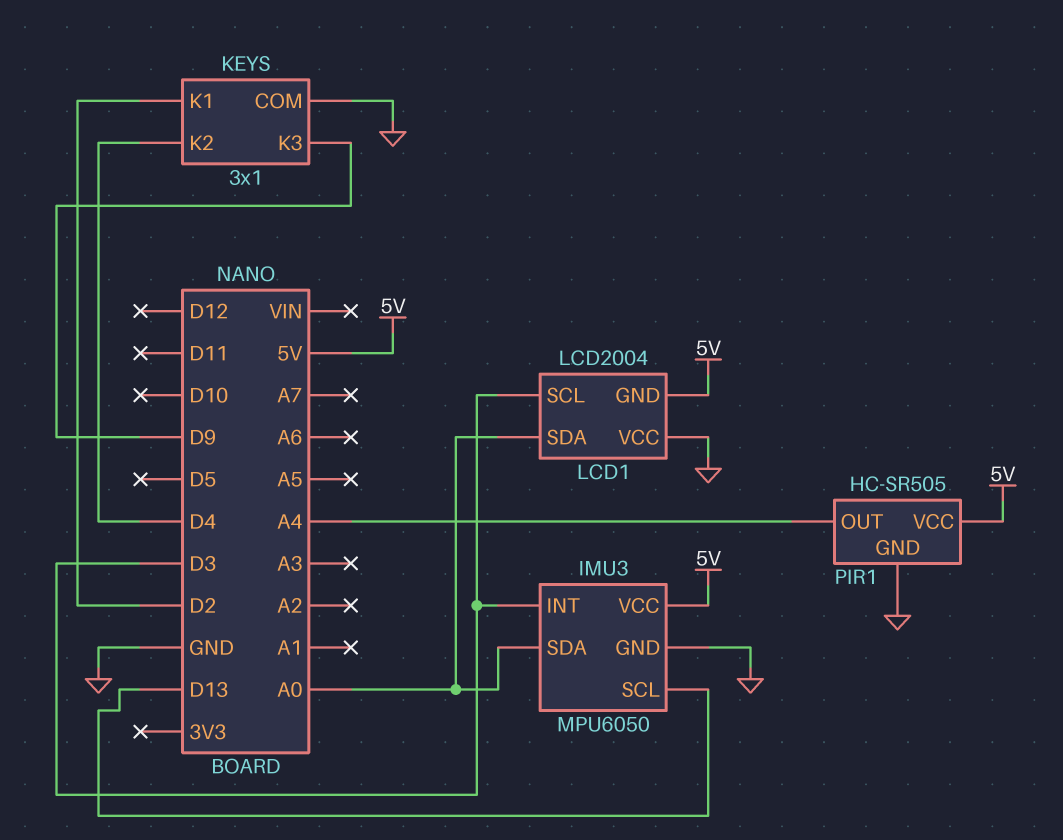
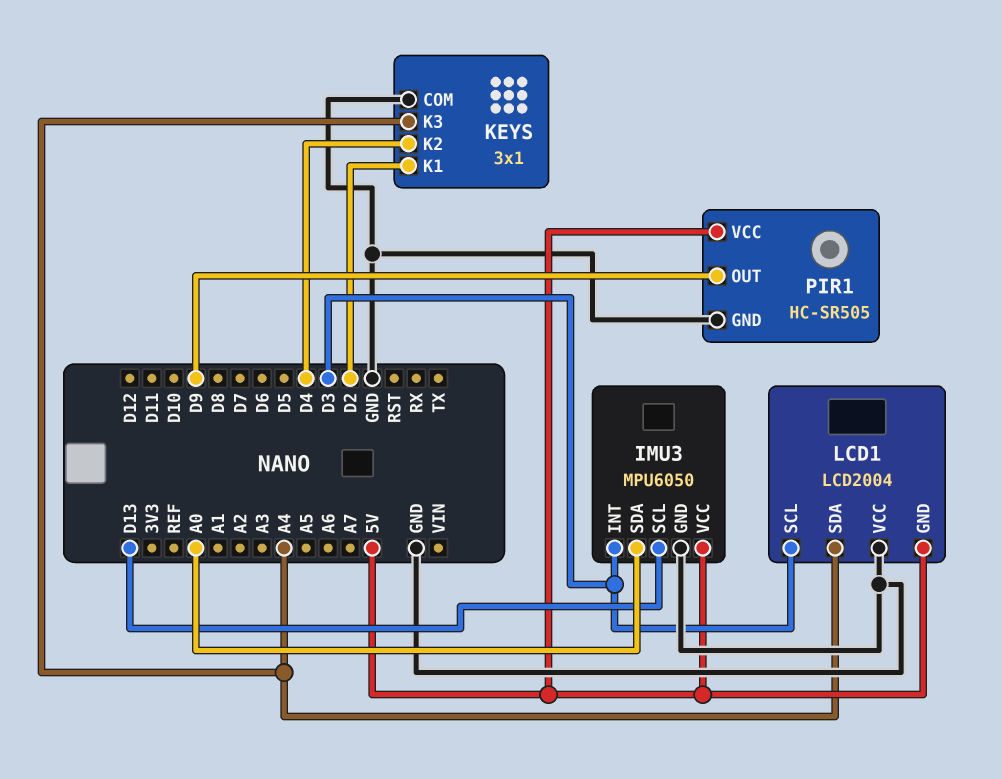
KEYS pin K3: D9 -> A4
LCD1 pin SDA: A0 -> A4
PIR1 pin OUT: A4 -> D9

